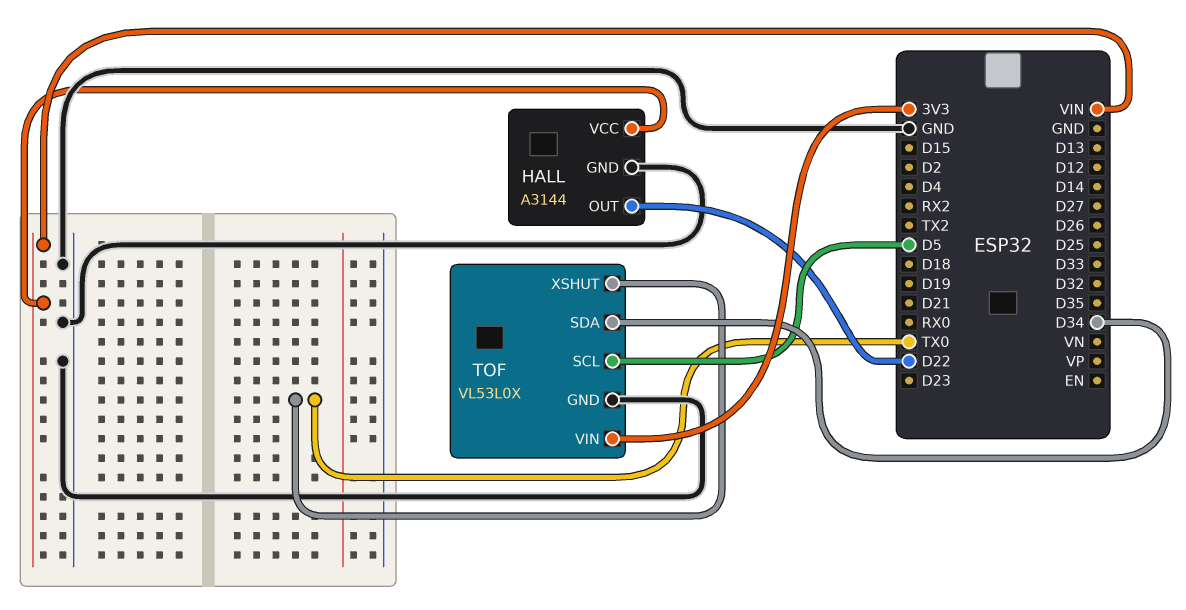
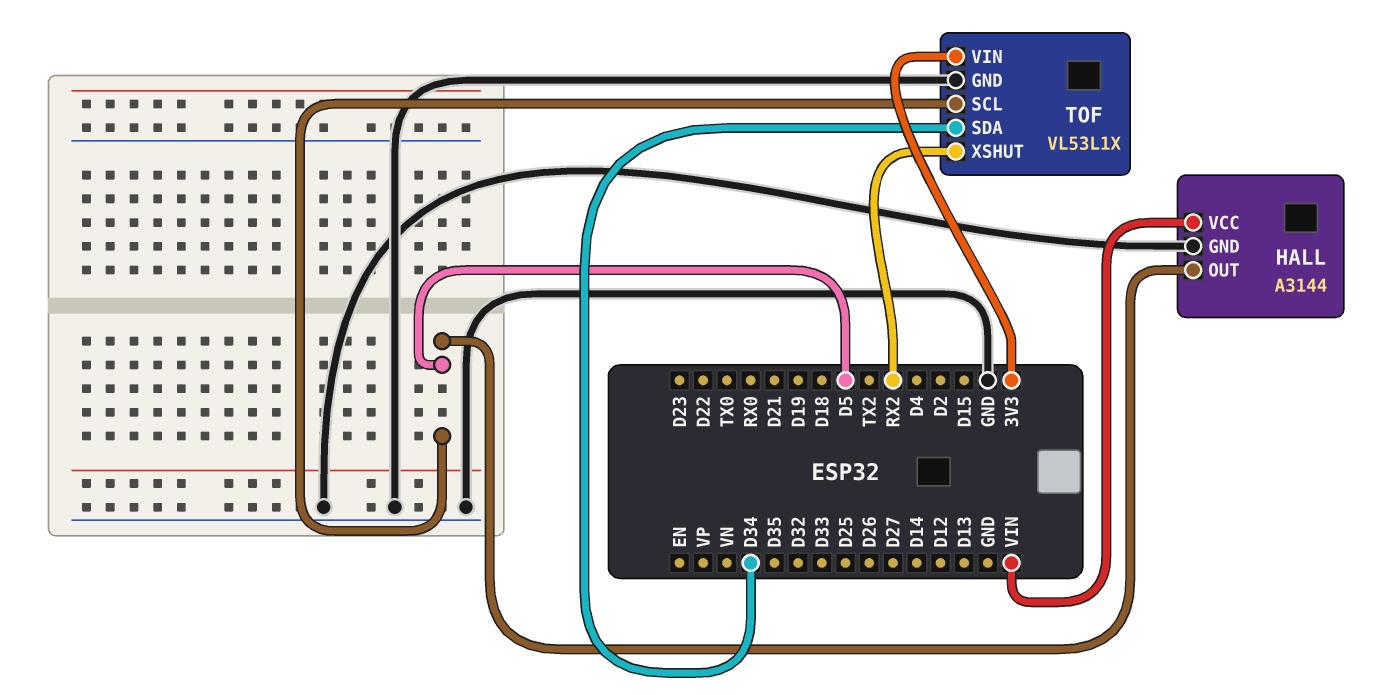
HALL pin OUT: D22 -> D5
TOF: VL53L0X -> VL53L1X
TOF pin XSHUT: TX0 -> RX2

